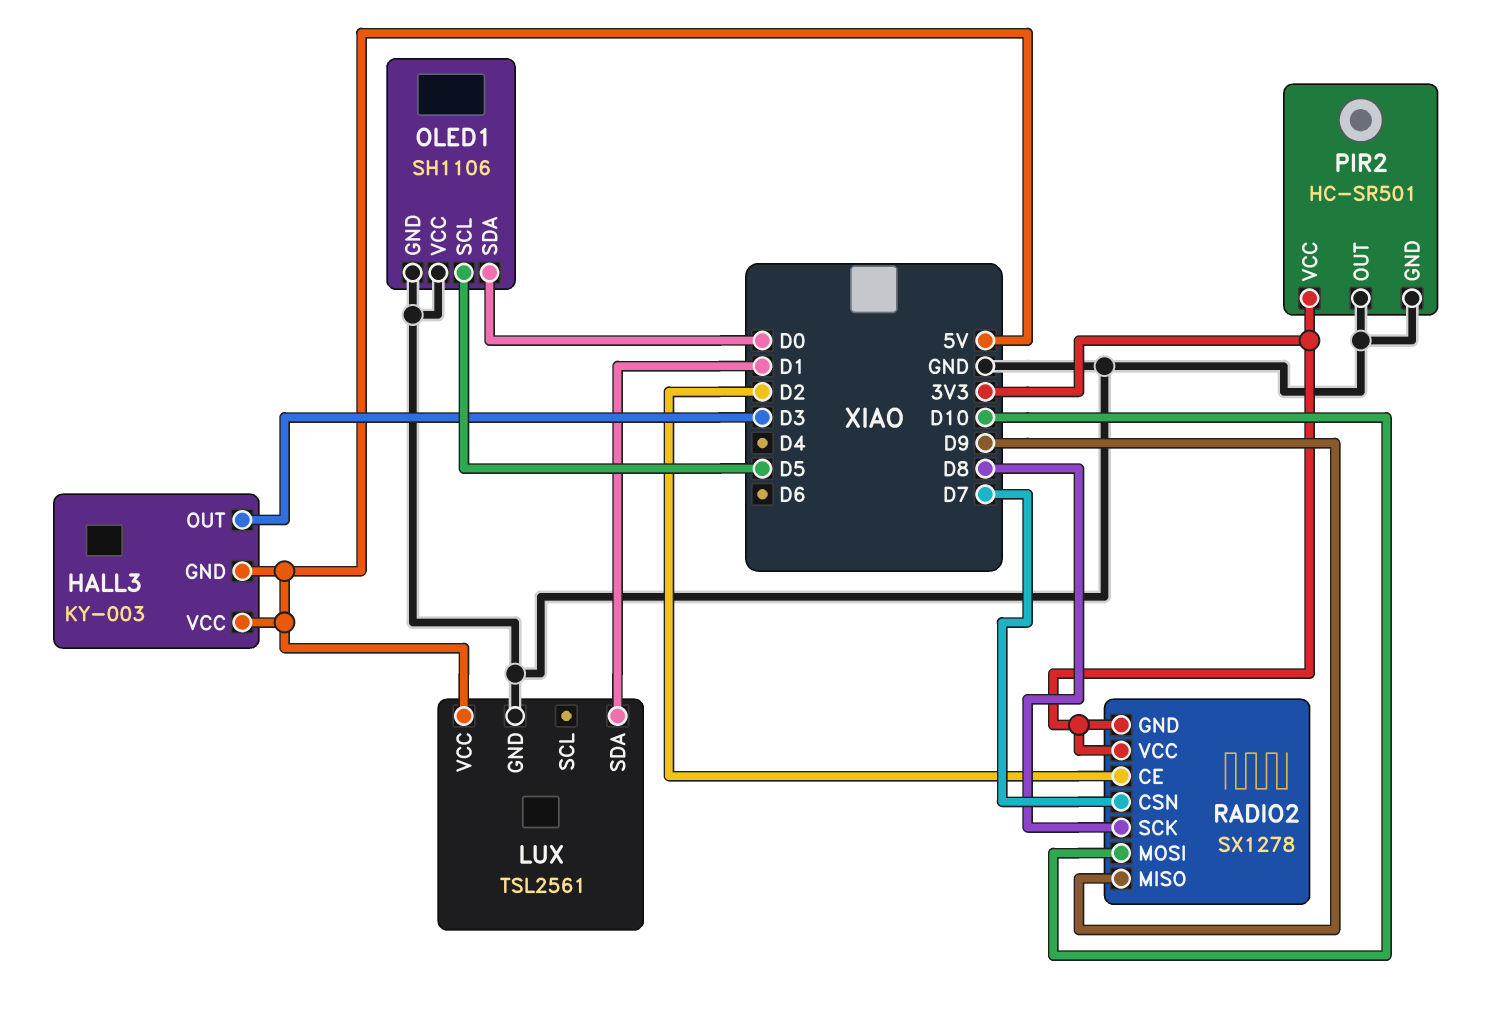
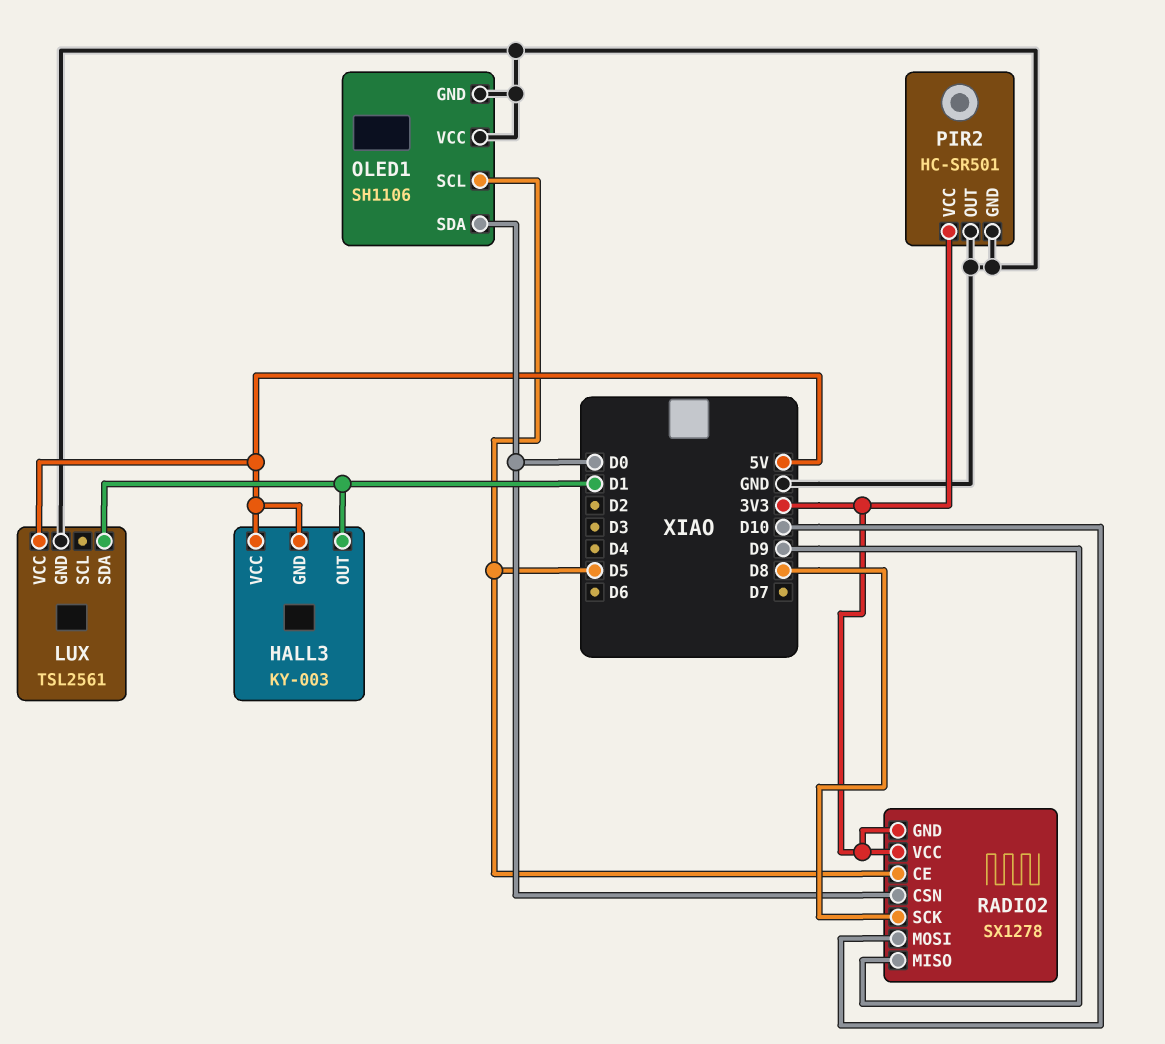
HALL3 pin OUT: D3 -> D1
RADIO2 pin CE: D2 -> D5
RADIO2 pin CSN: D7 -> D0

